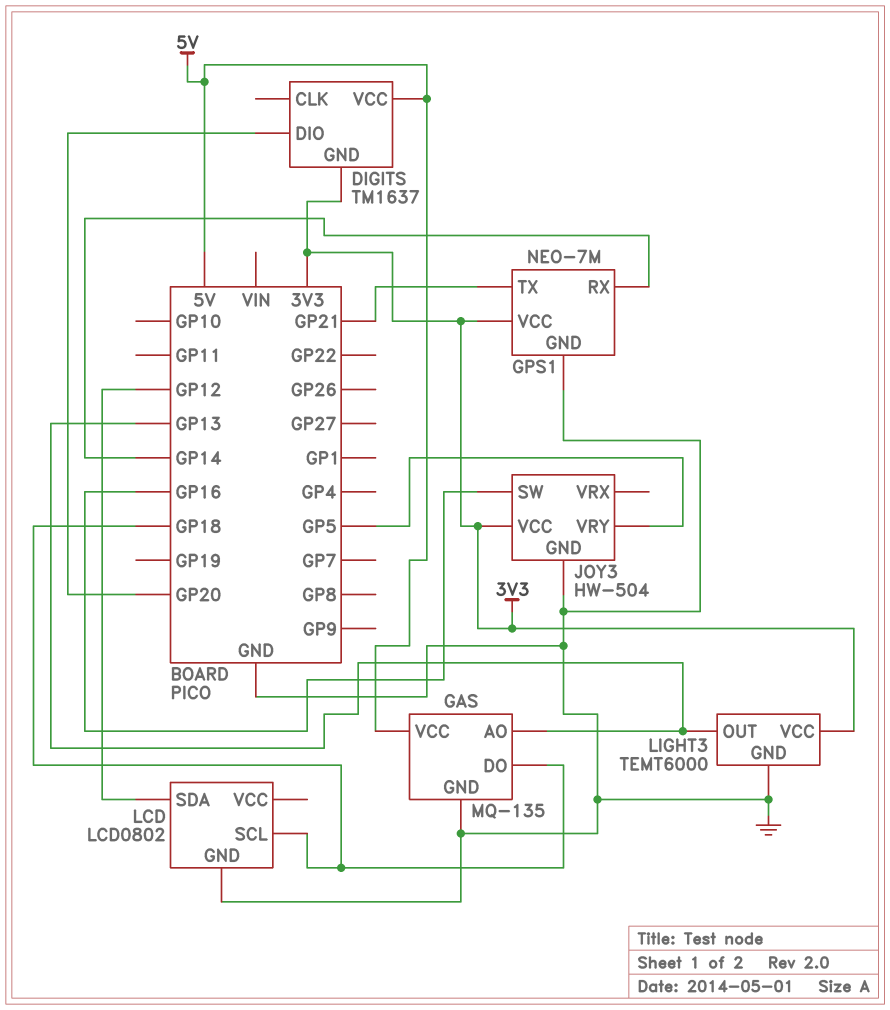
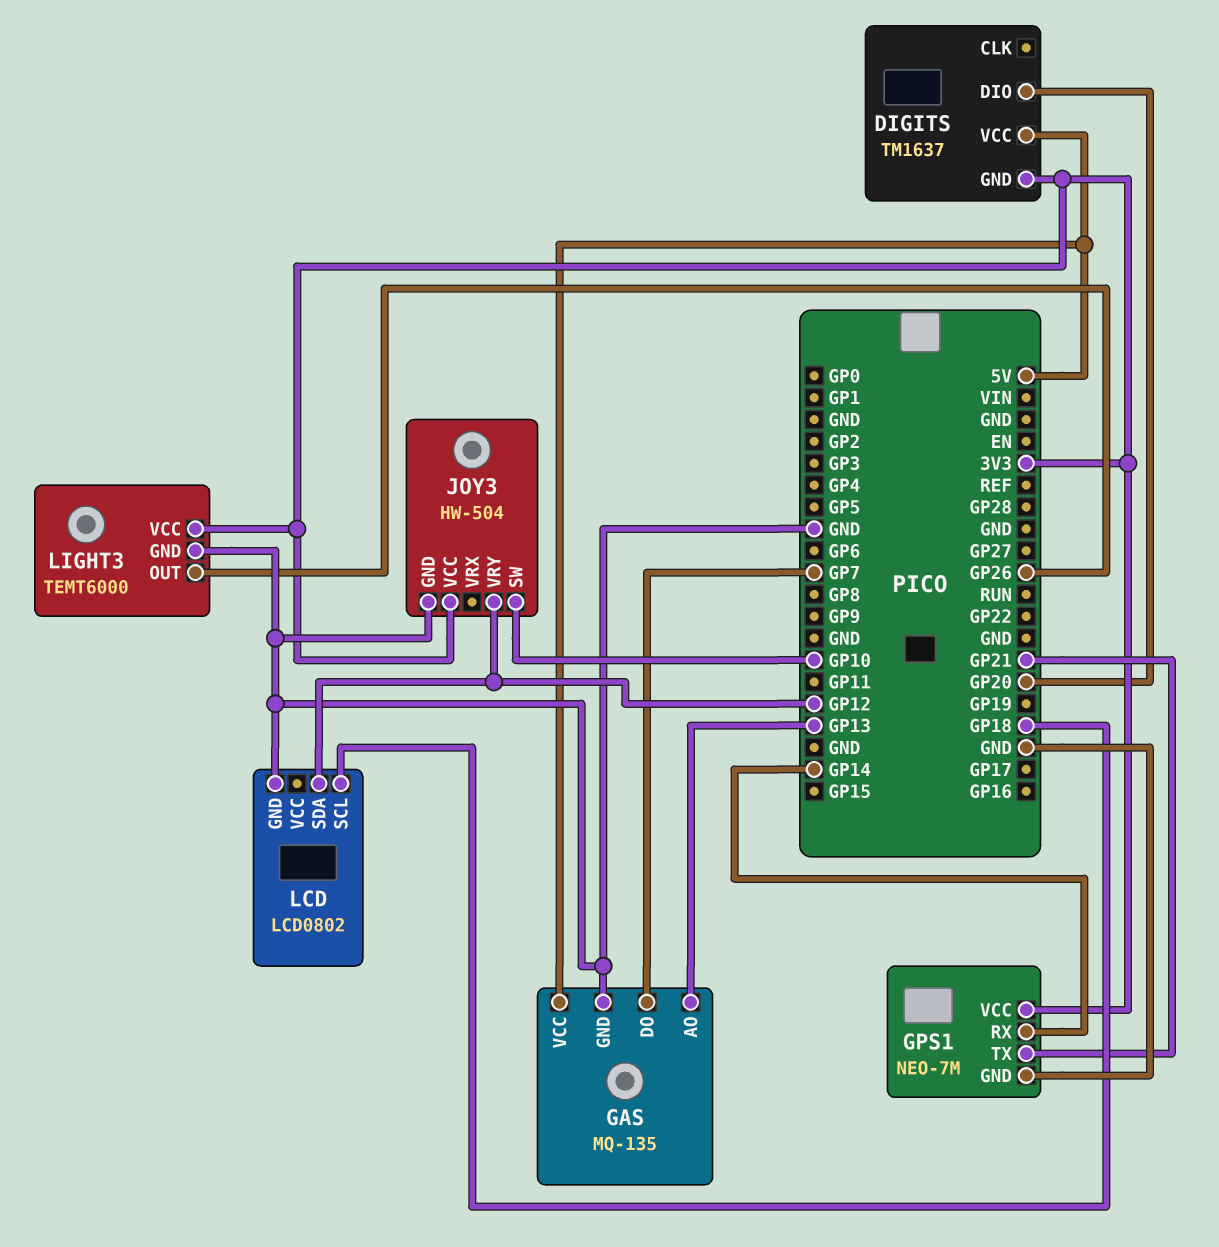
GAS pin DO: GP18 -> GP7
JOY3 pin SW: GP16 -> GP10
JOY3 pin VRY: GP5 -> GP12
LIGHT3 pin OUT: GP13 -> GP26

